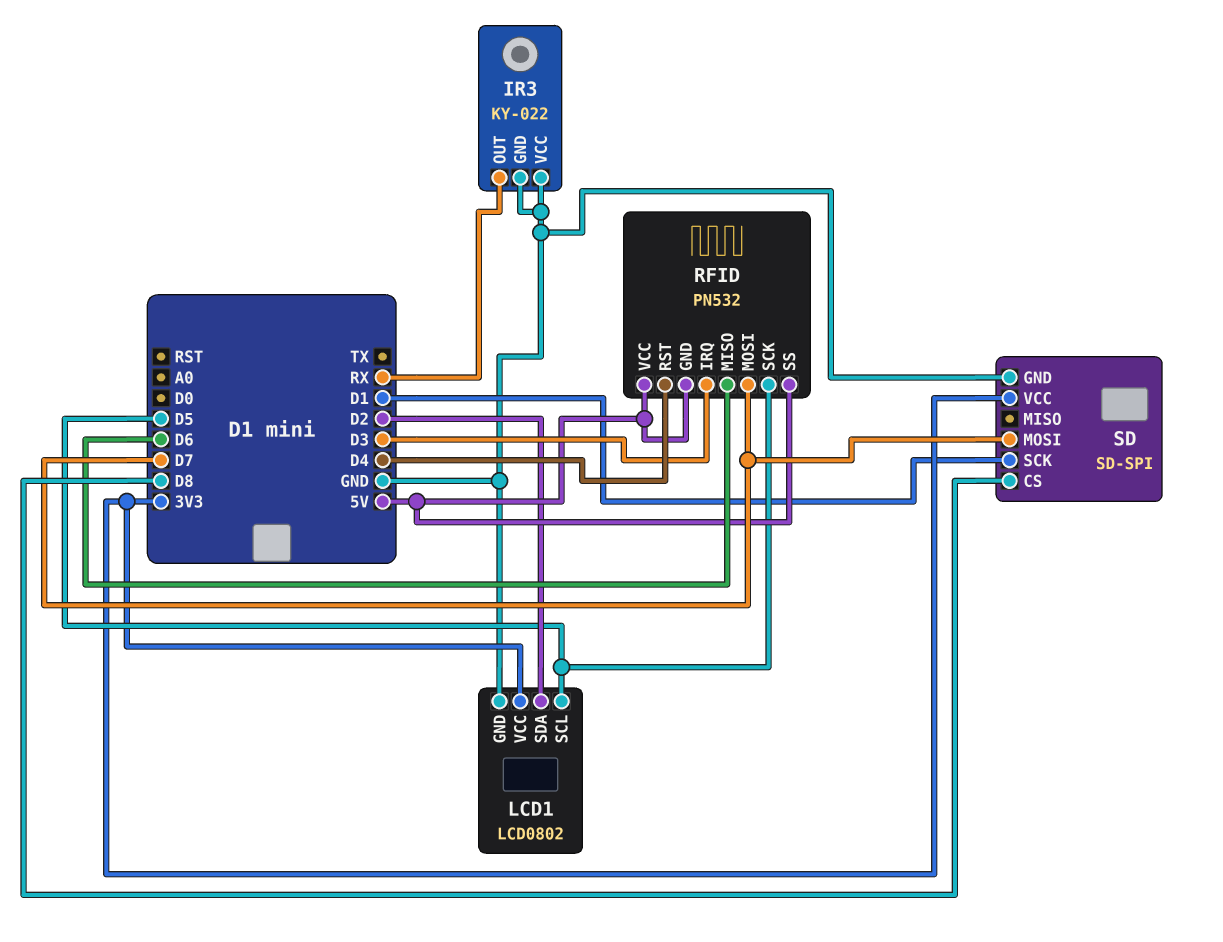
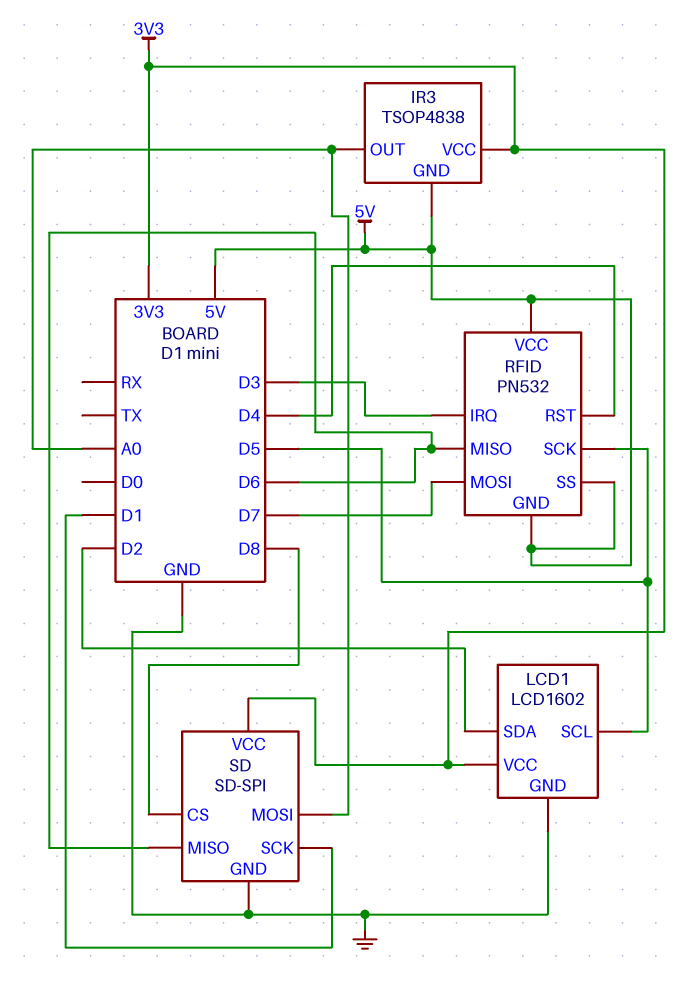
IR3: KY-022 -> TSOP4838
IR3 pin GND: GND -> 5V
IR3 pin OUT: RX -> A0
IR3 pin VCC: GND -> 3V3
LCD1: LCD0802 -> LCD1602
SD pin MISO: none -> D6
SD pin MOSI: D7 -> A0

